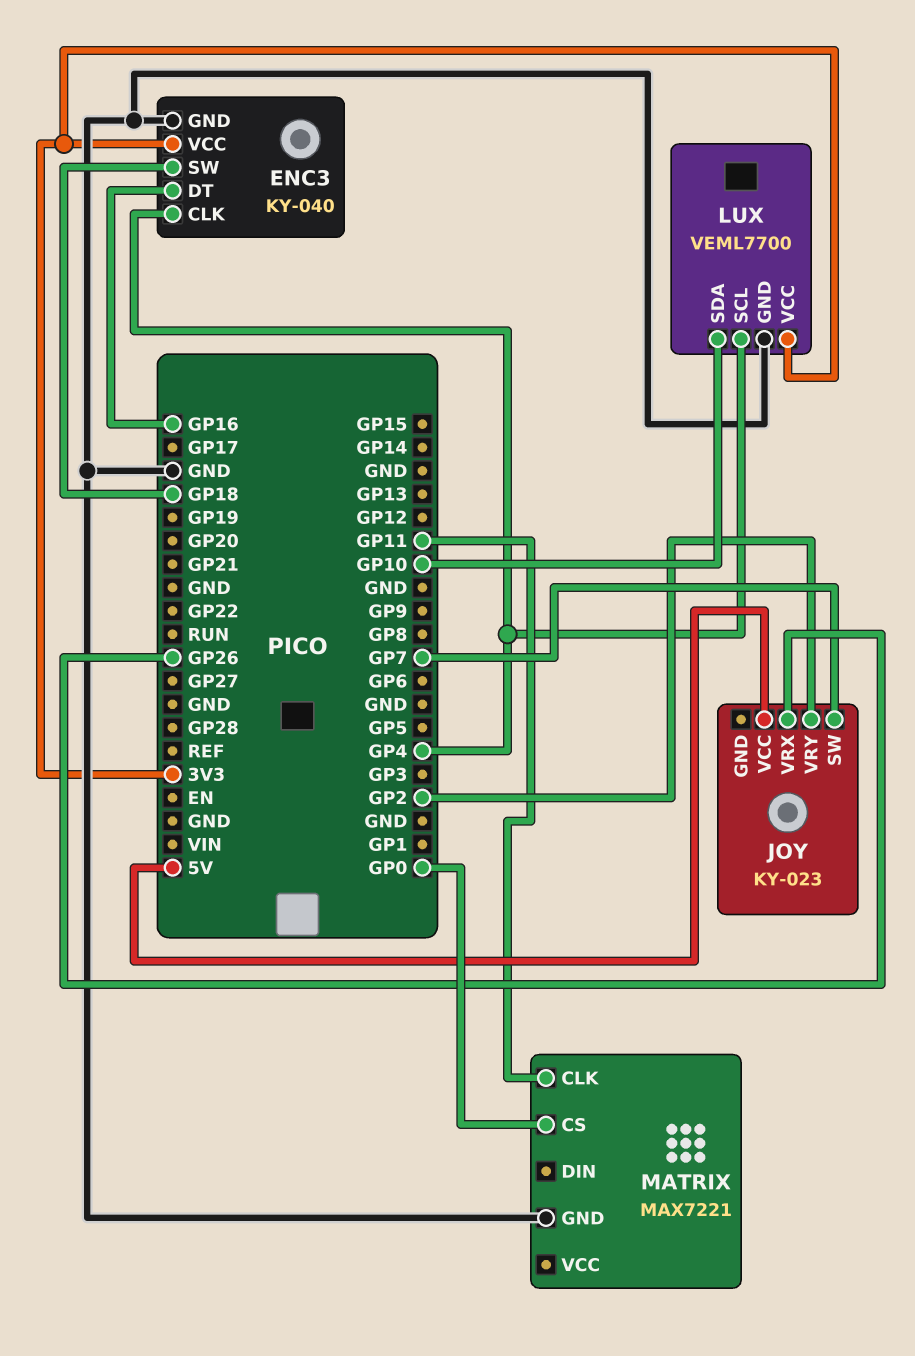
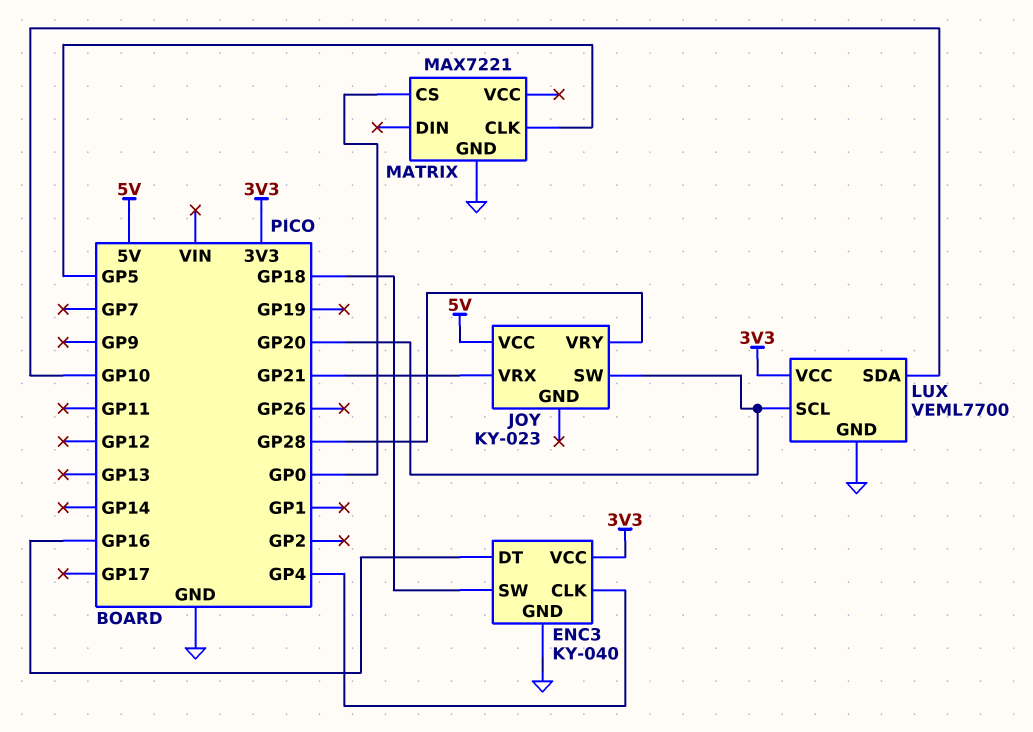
JOY pin SW: GP7 -> GP20
JOY pin VRX: GP26 -> GP21
JOY pin VRY: GP2 -> GP28
LUX pin SCL: GP4 -> GP20
MATRIX pin CLK: GP11 -> GP5

